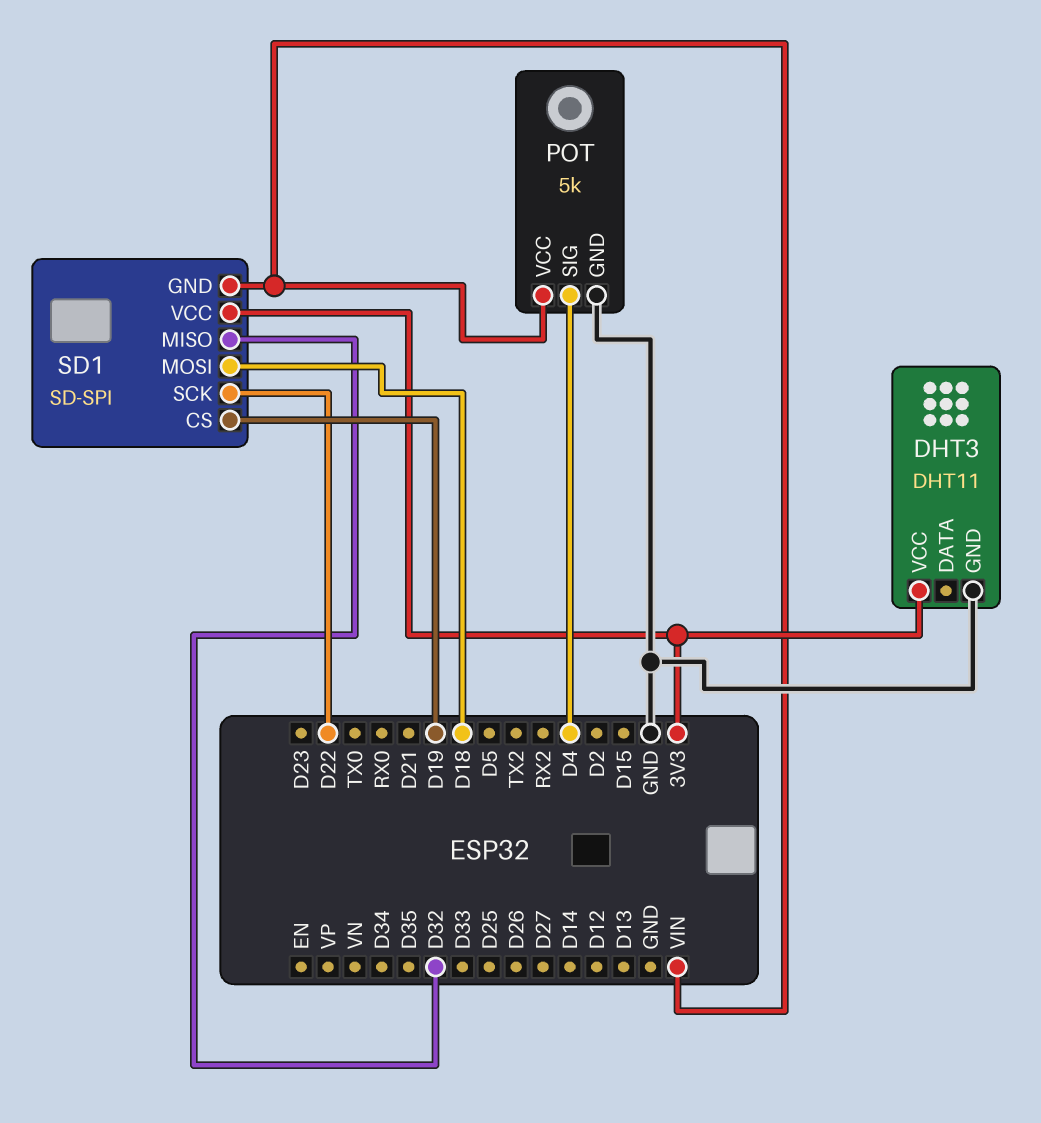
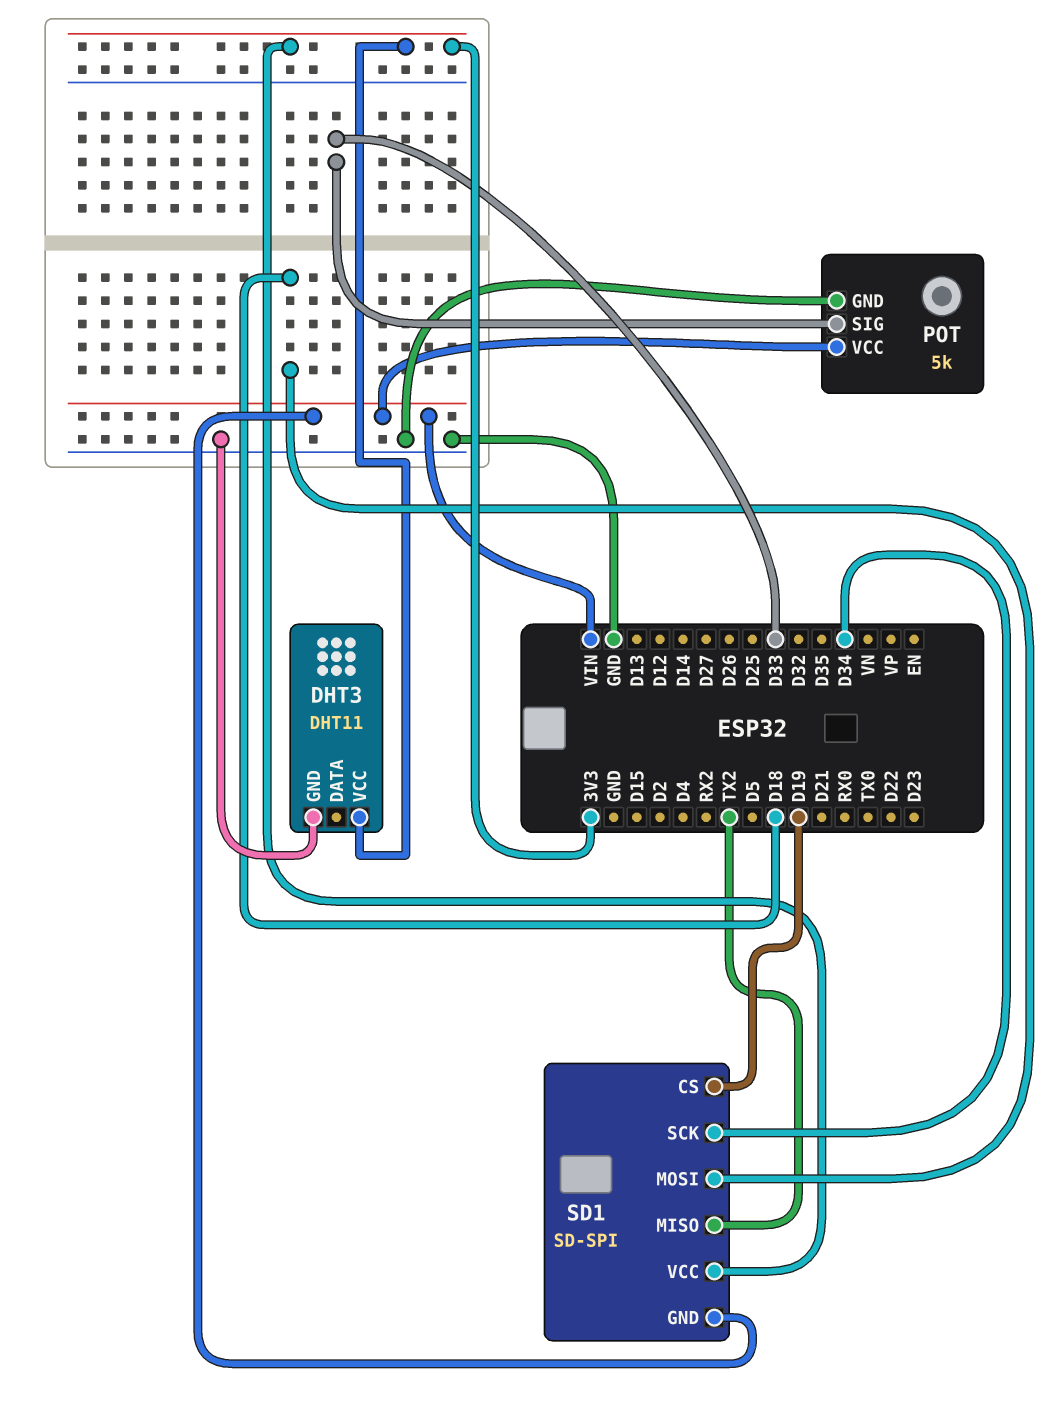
POT pin SIG: D4 -> D33
SD1 pin MISO: D32 -> TX2
SD1 pin SCK: D22 -> D34

